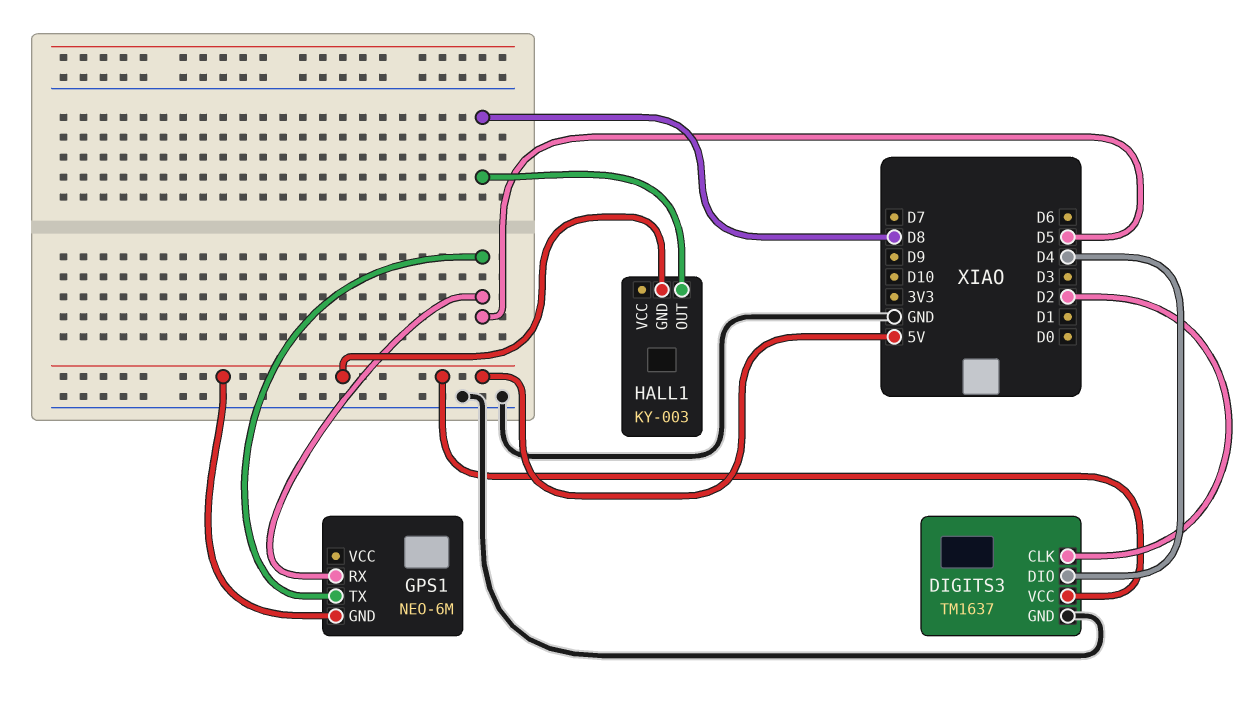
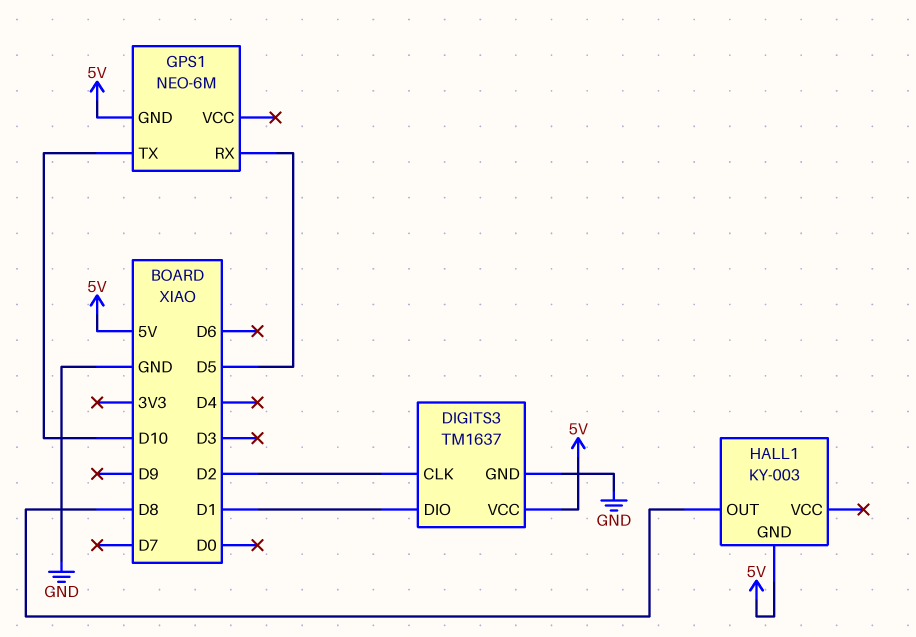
DIGITS3 pin DIO: D4 -> D1
GPS1 pin TX: D5 -> D10

